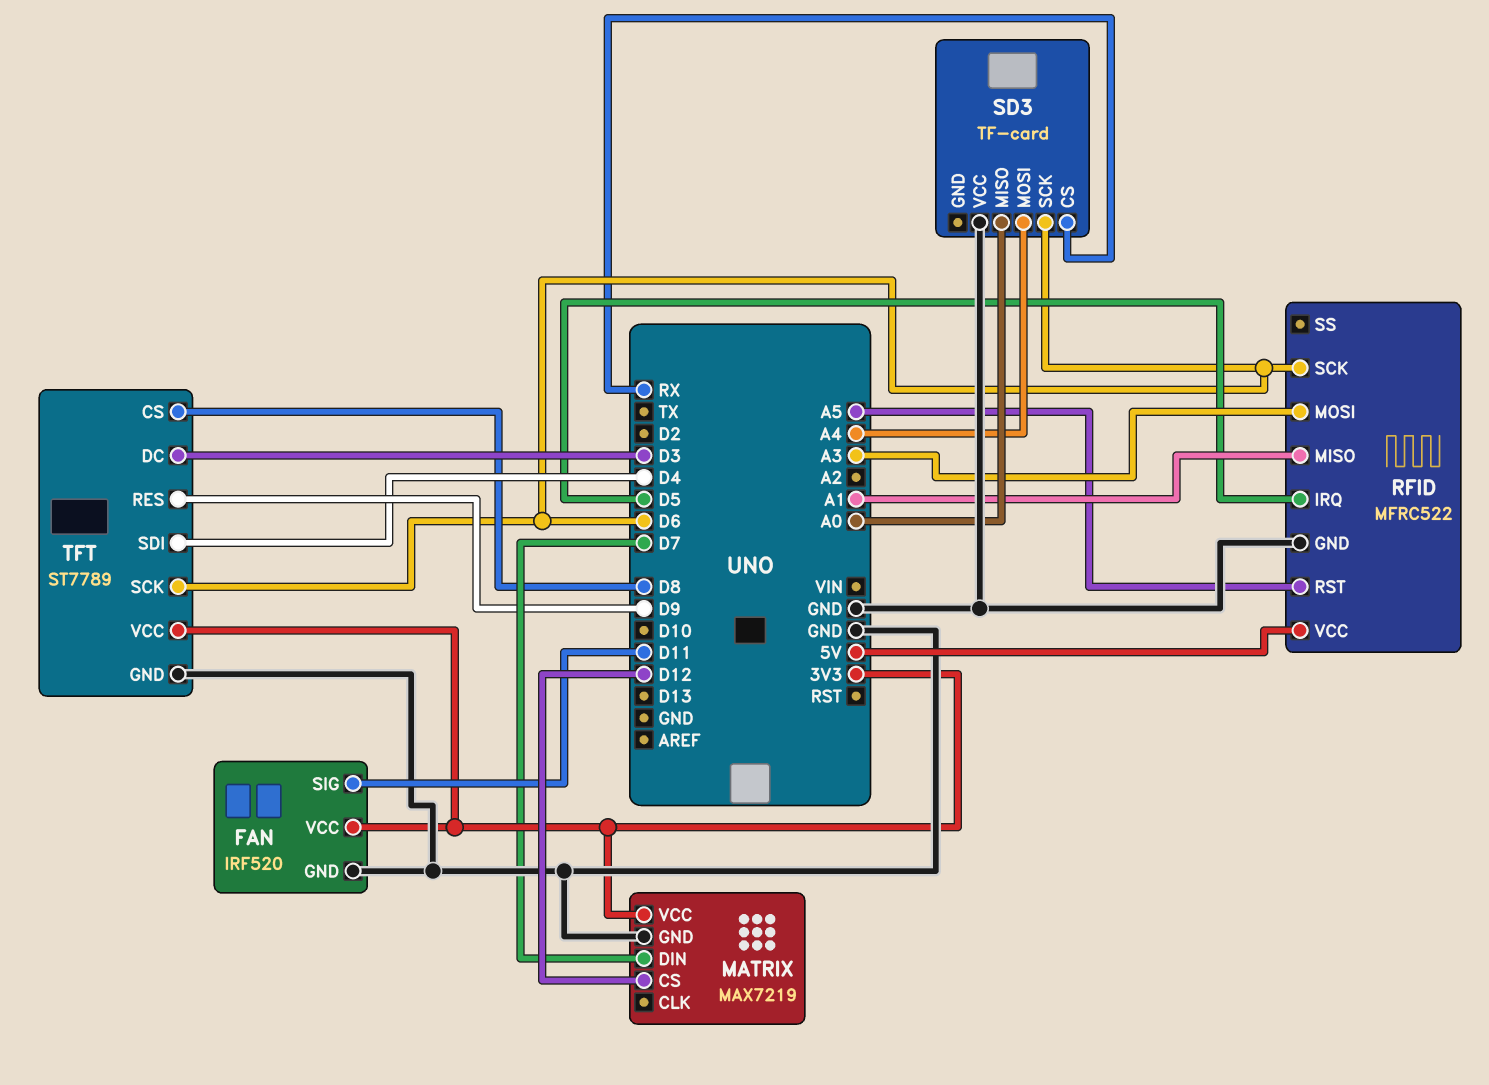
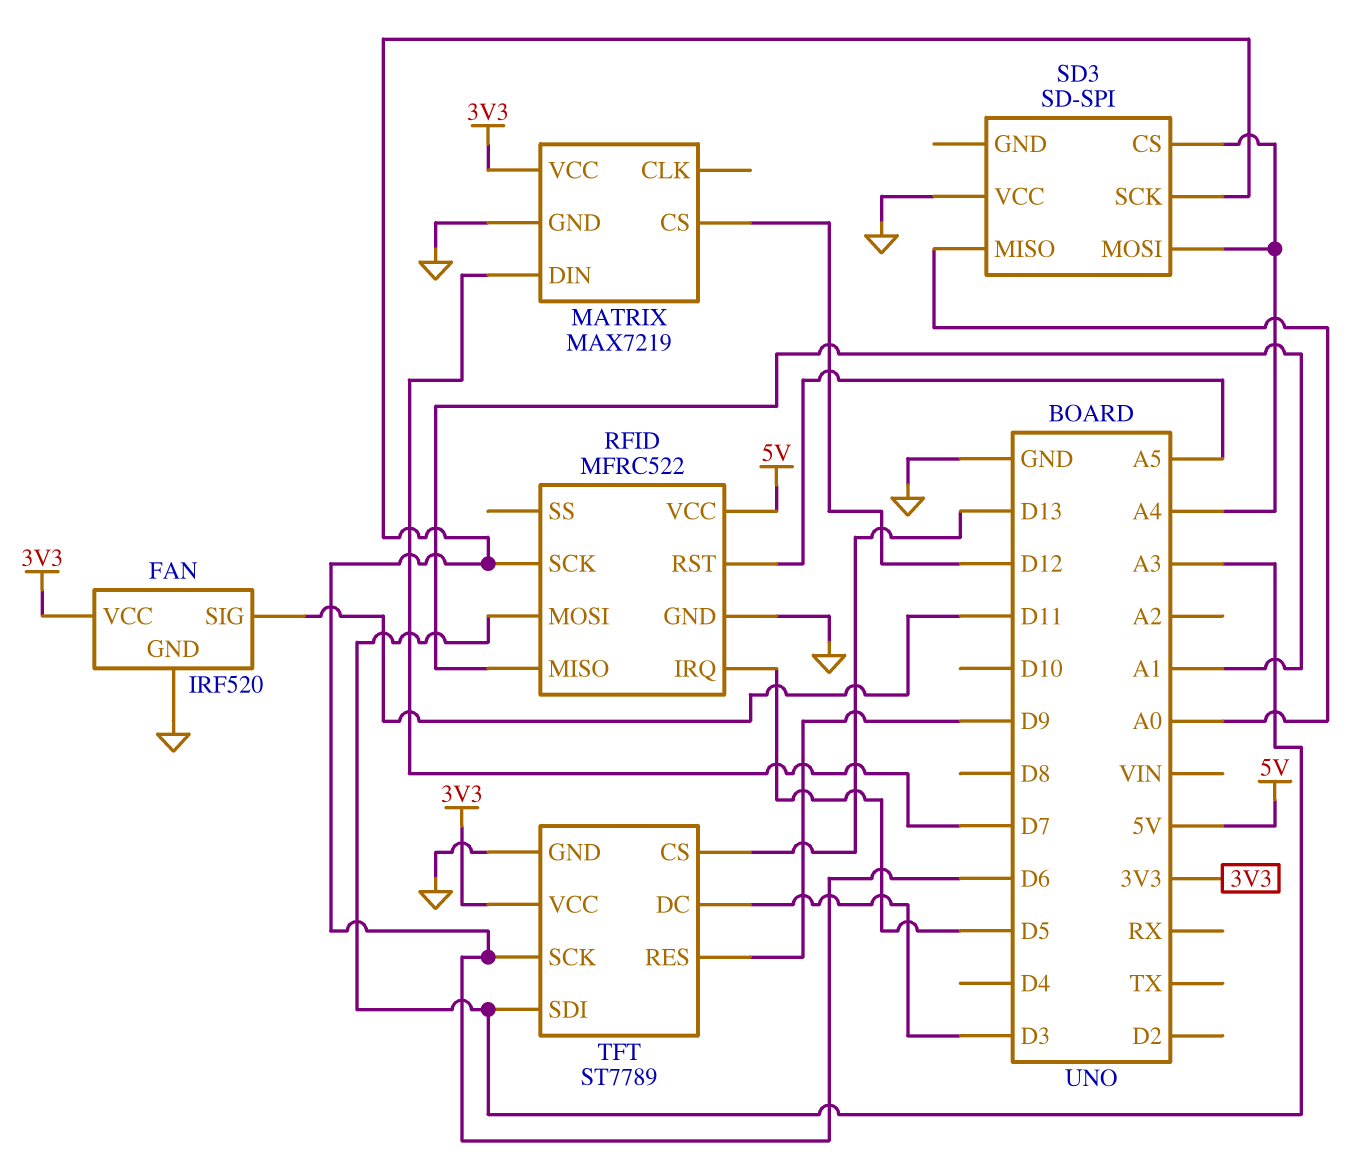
SD3: TF-card -> SD-SPI
SD3 pin CS: RX -> A4
TFT pin CS: D8 -> D13
TFT pin SDI: D4 -> A3

